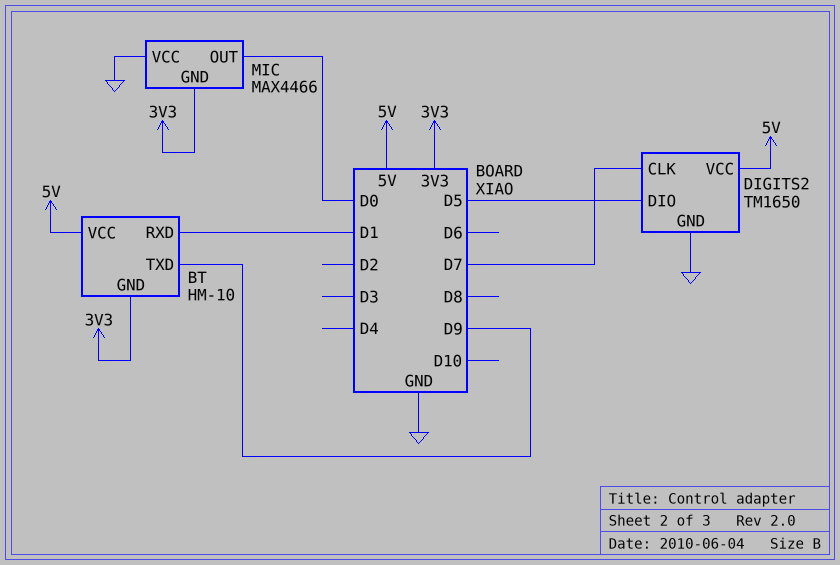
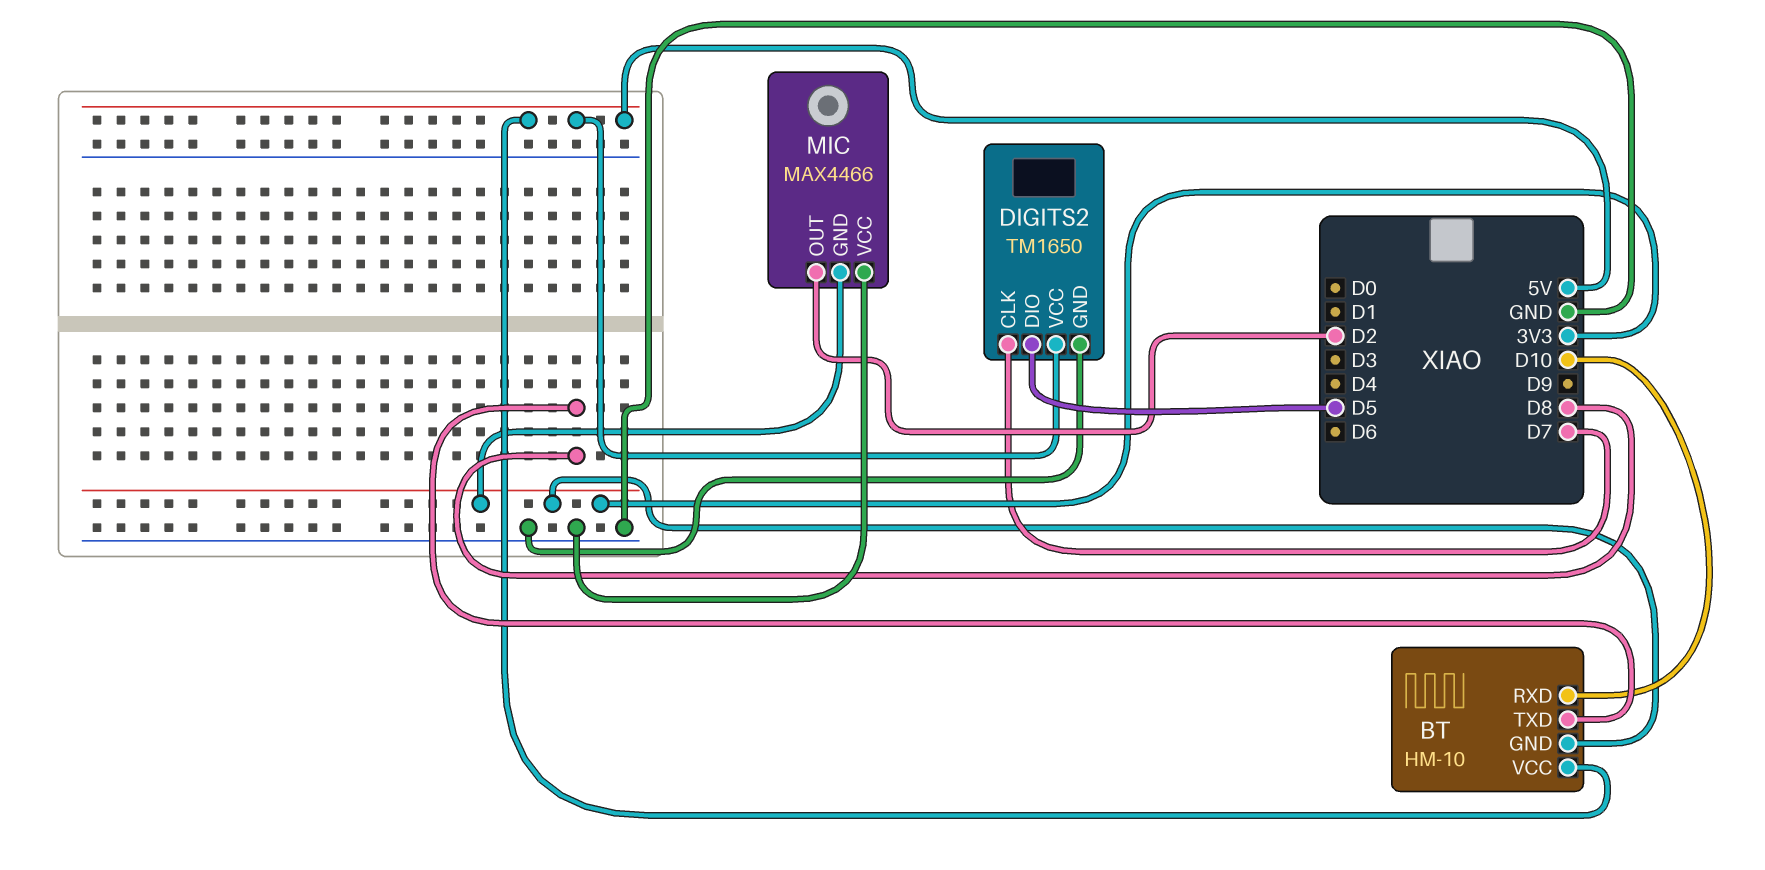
BT pin RXD: D1 -> D10
BT pin TXD: D9 -> D8
MIC pin OUT: D0 -> D2

